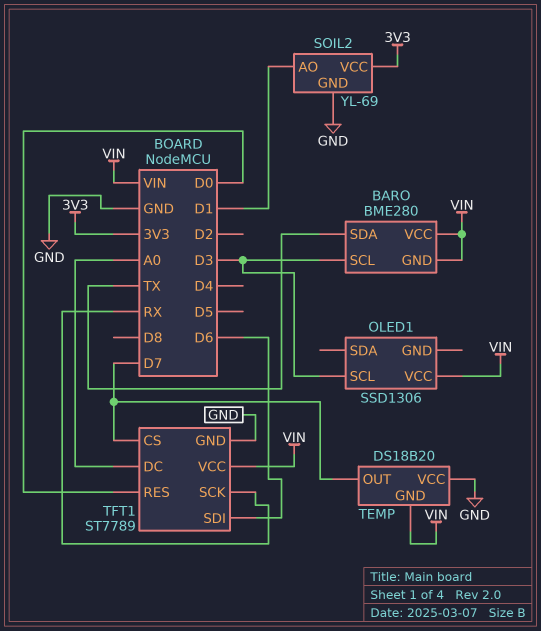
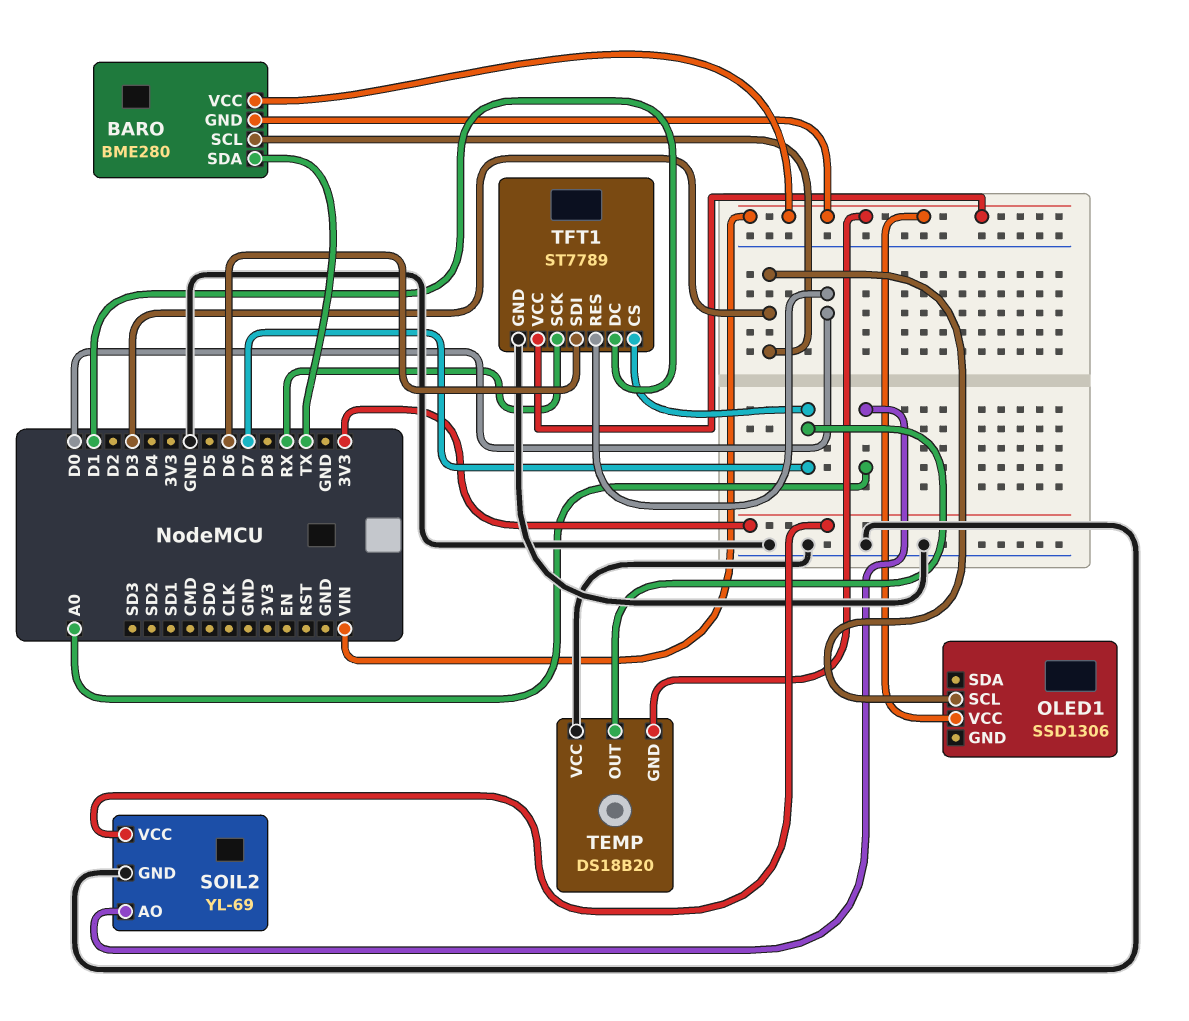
SOIL2 pin AO: D1 -> A0
TFT1 pin DC: A0 -> D1

